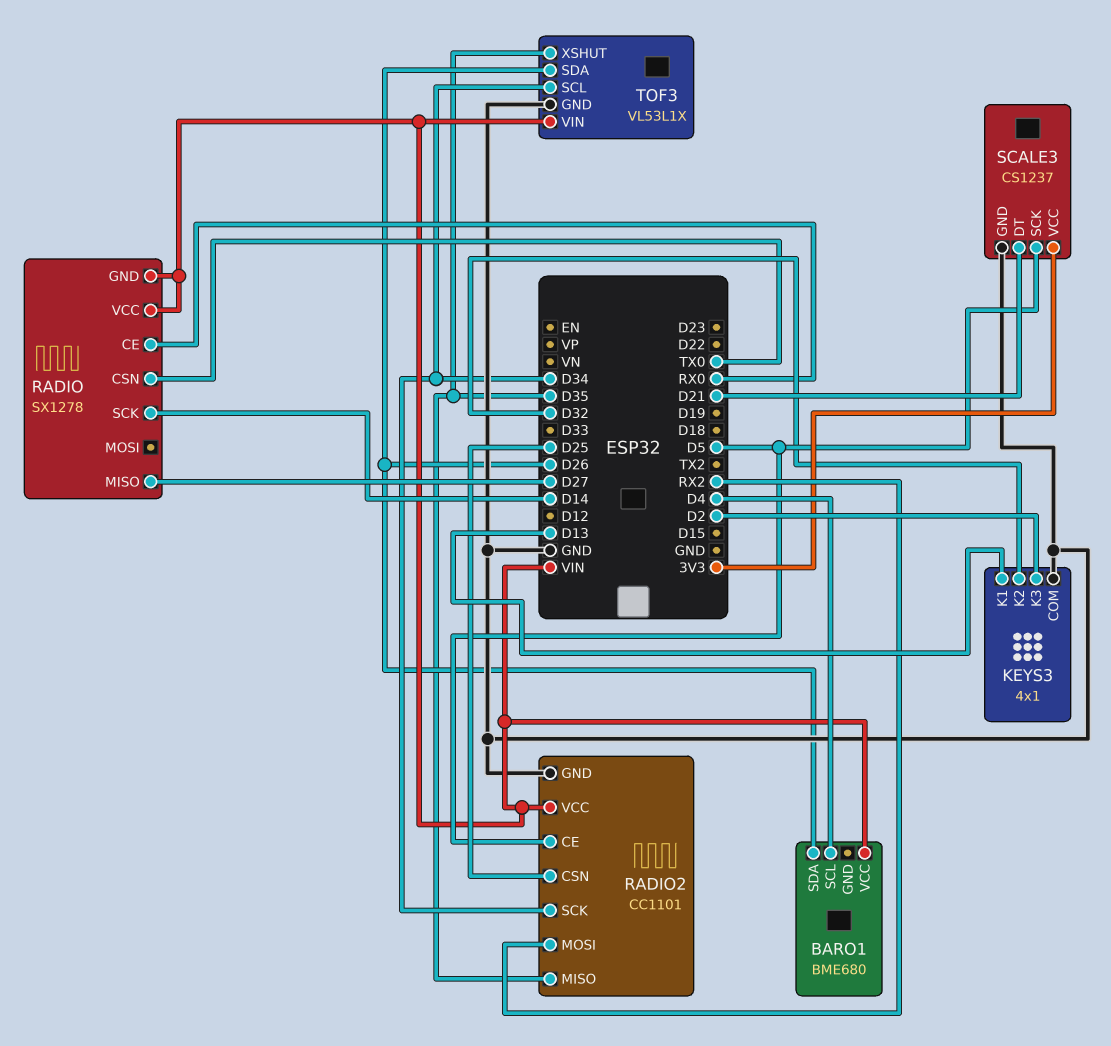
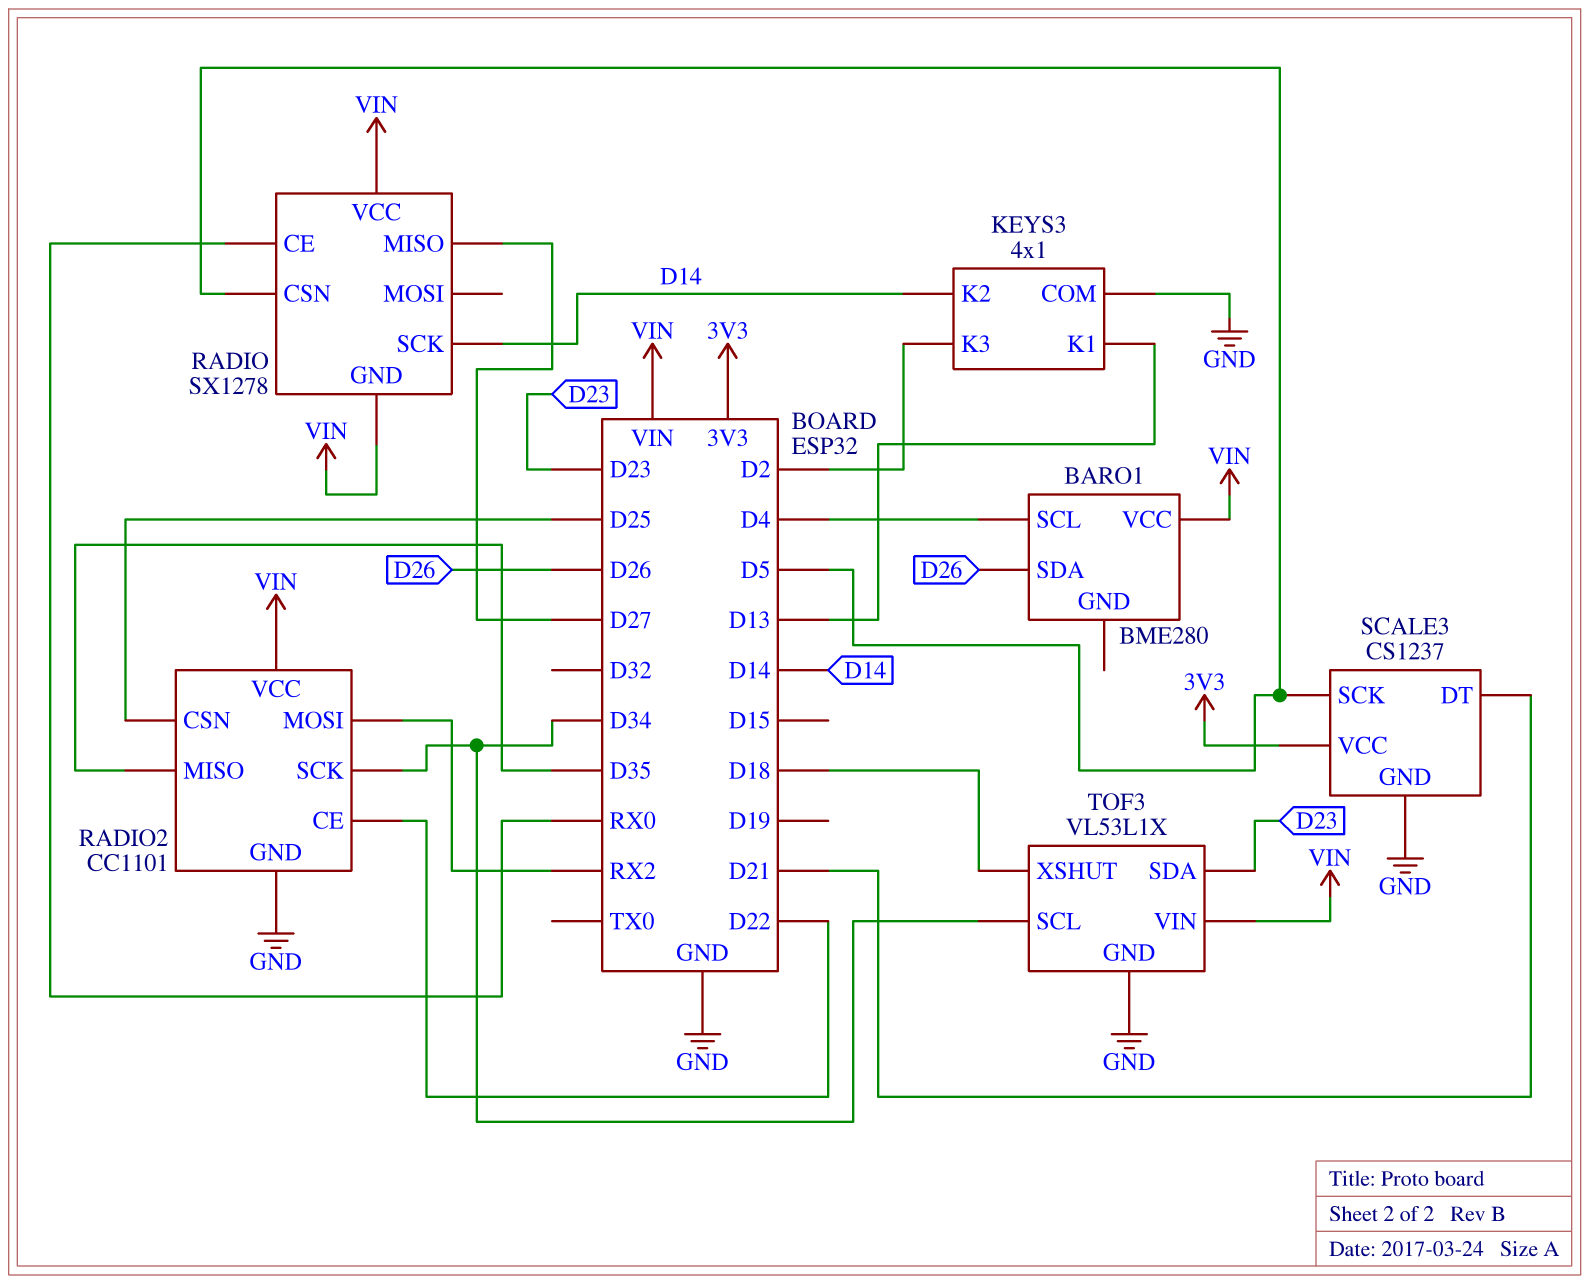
BARO1: BME680 -> BME280
KEYS3 pin K2: D32 -> D14
RADIO pin CSN: TX0 -> D5
RADIO2 pin CE: D5 -> D22
TOF3 pin SDA: D26 -> D23
TOF3 pin XSHUT: D35 -> D18

